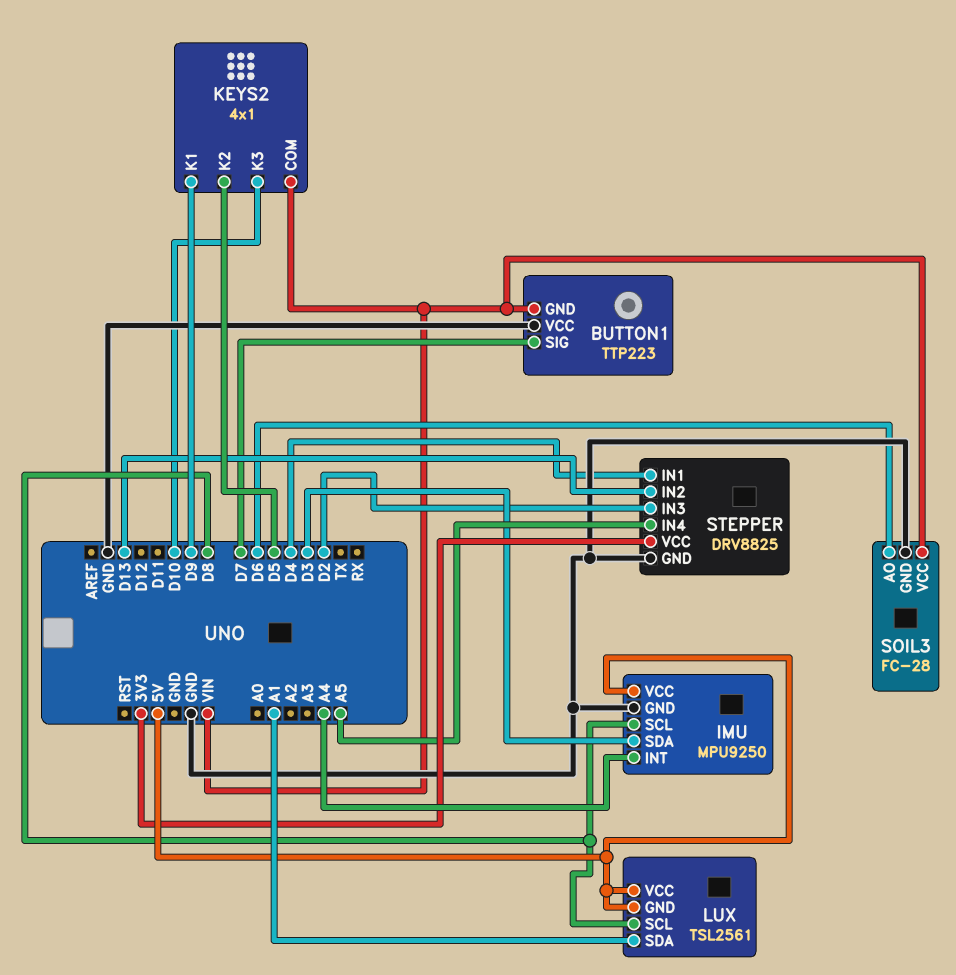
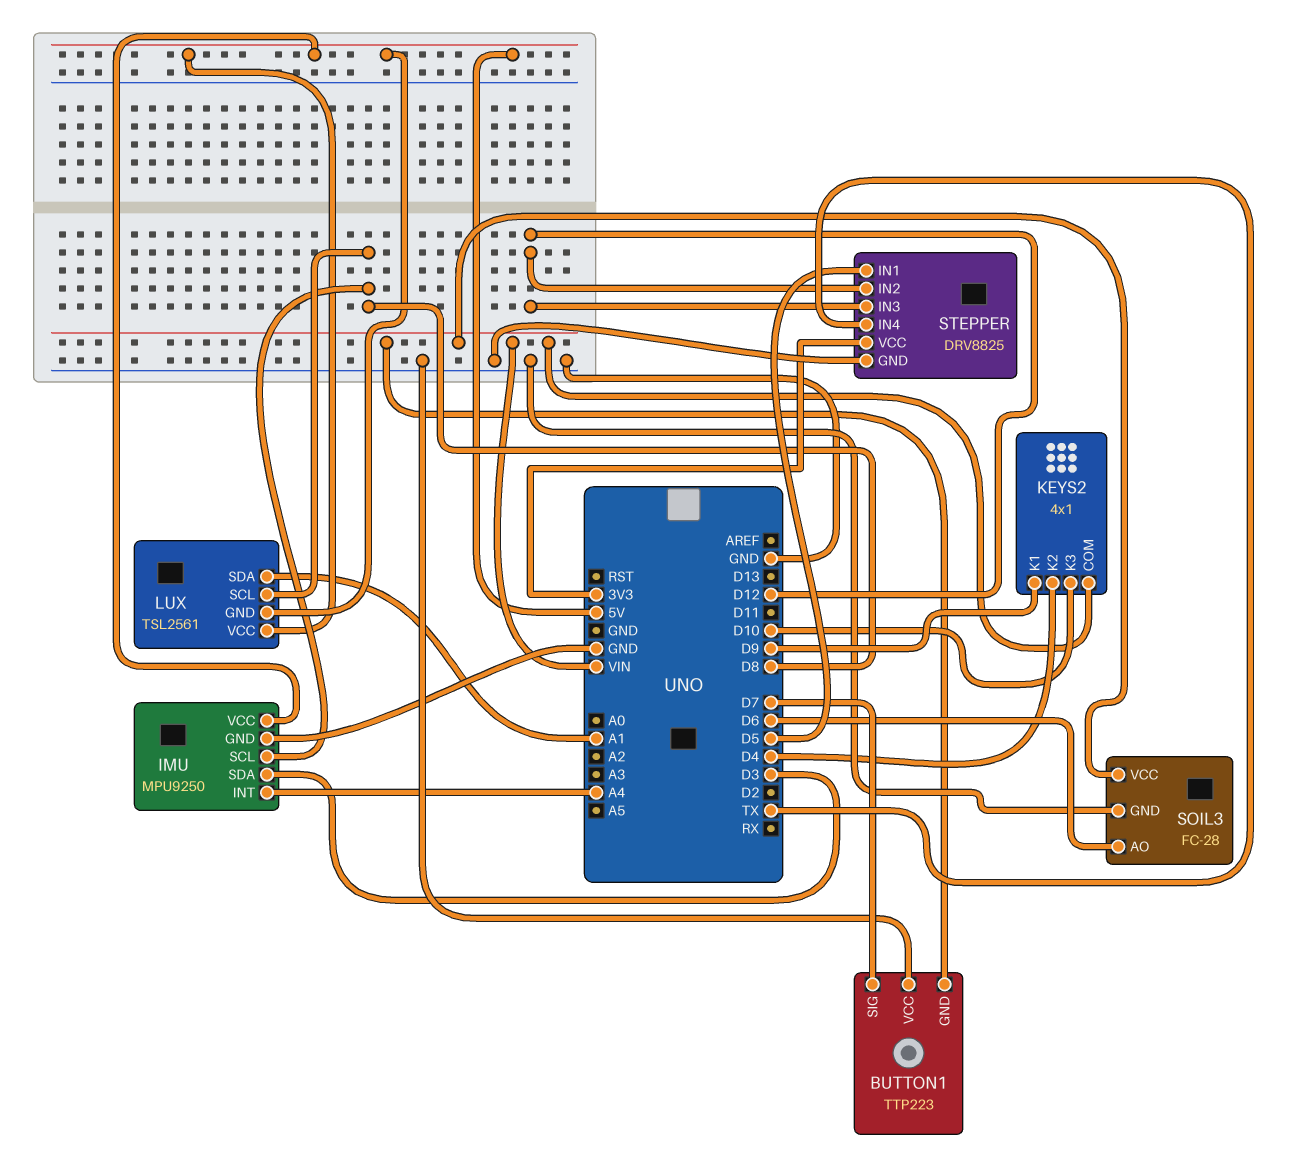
KEYS2 pin K2: D5 -> D4
STEPPER pin IN1: D4 -> D5
STEPPER pin IN2: D13 -> D12
STEPPER pin IN3: D2 -> D12
STEPPER pin IN4: A5 -> TX

